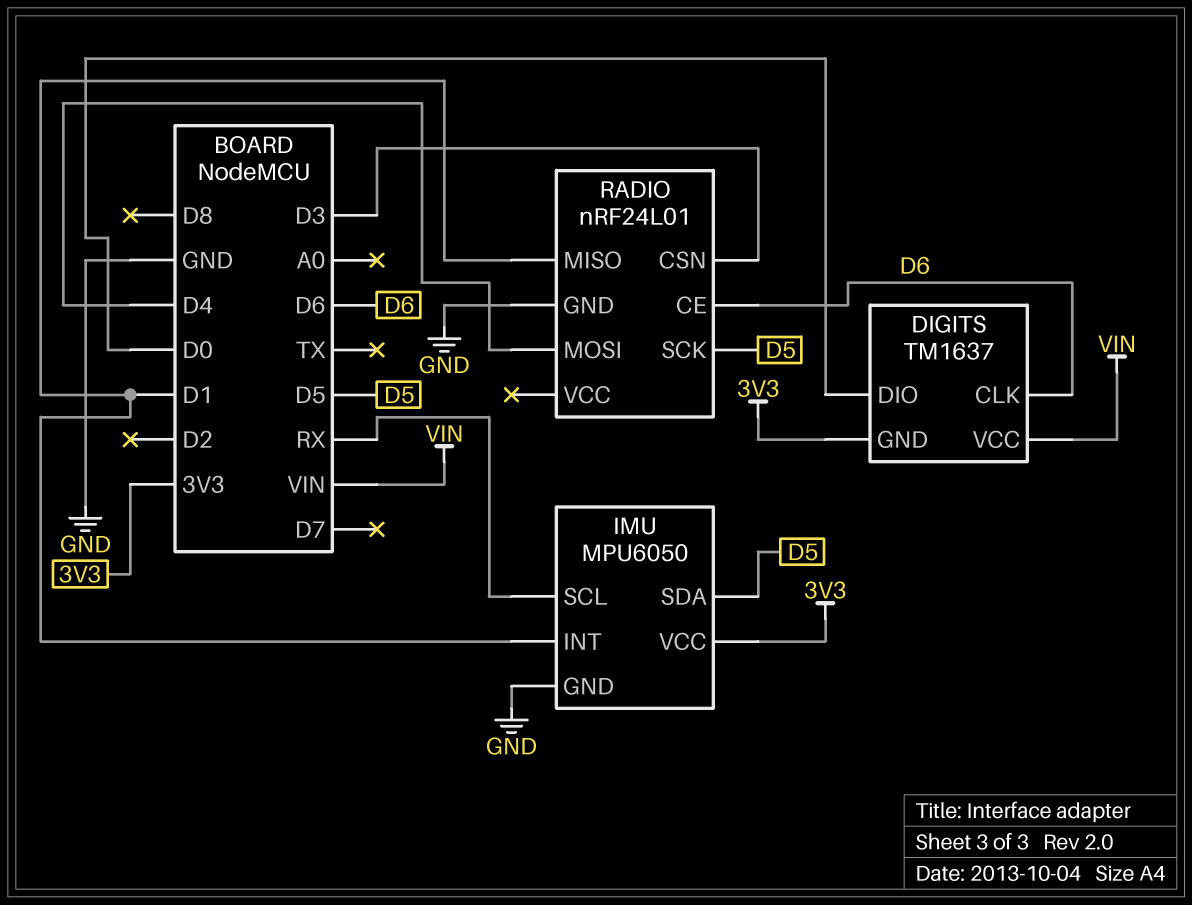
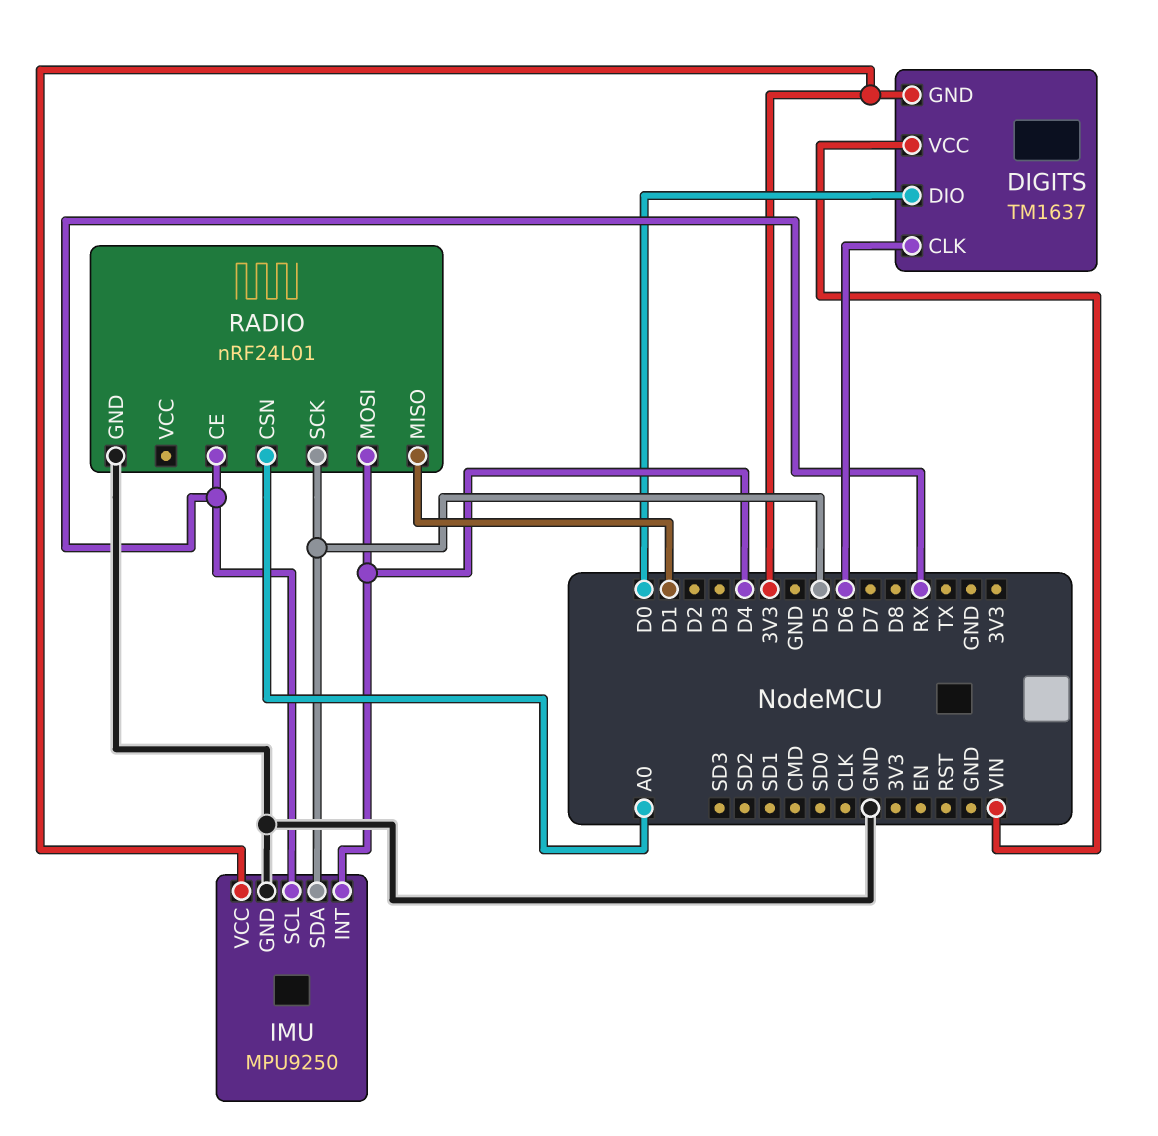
IMU: MPU6050 -> MPU9250
IMU pin INT: D1 -> D4
RADIO pin CE: D6 -> RX
RADIO pin CSN: D3 -> A0

